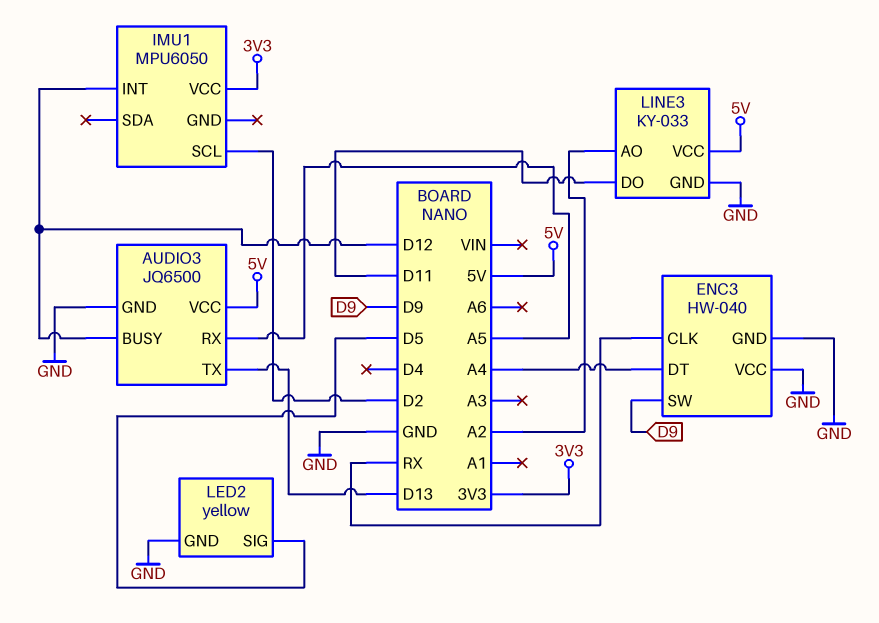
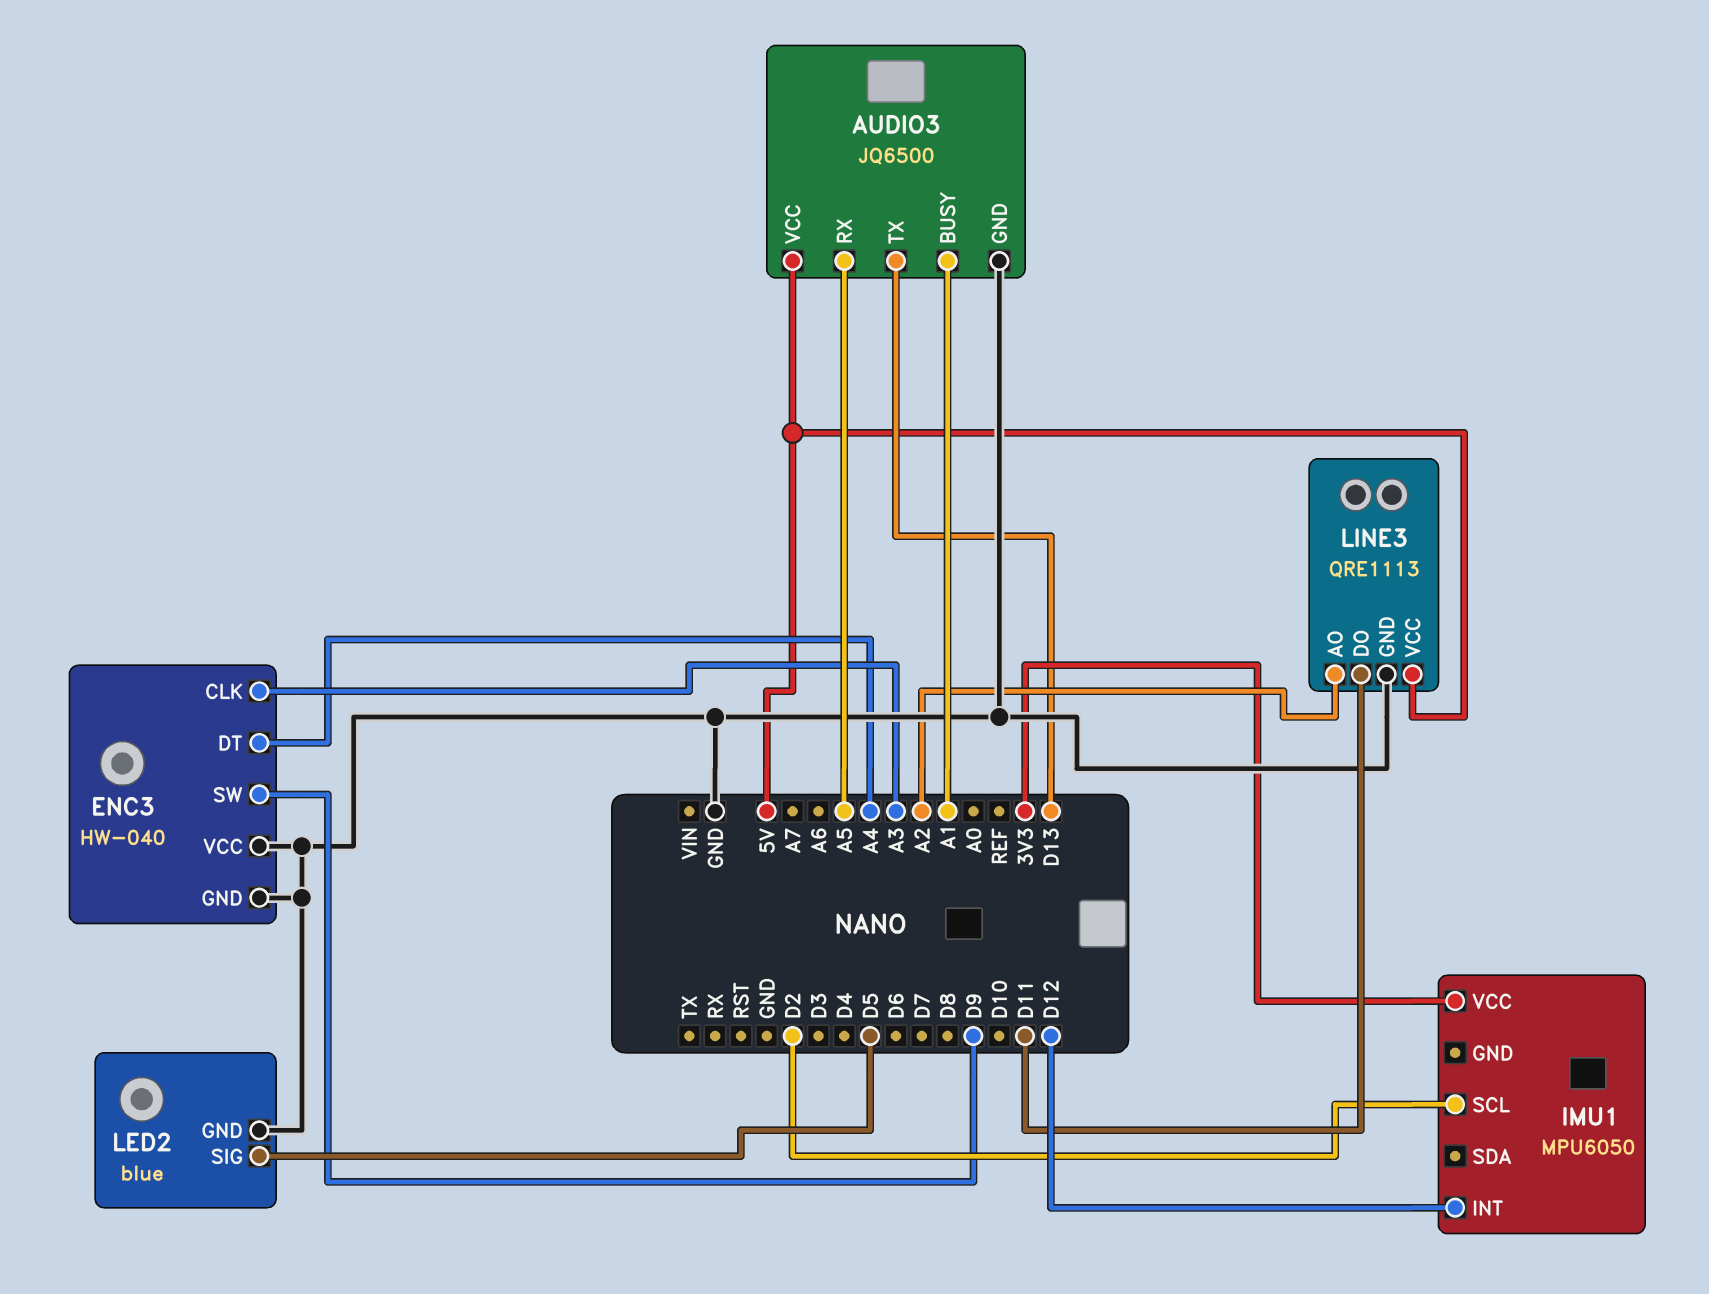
AUDIO3 pin BUSY: D12 -> A1
ENC3 pin CLK: RX -> A3
LED2: yellow -> blue
LINE3: KY-033 -> QRE1113

